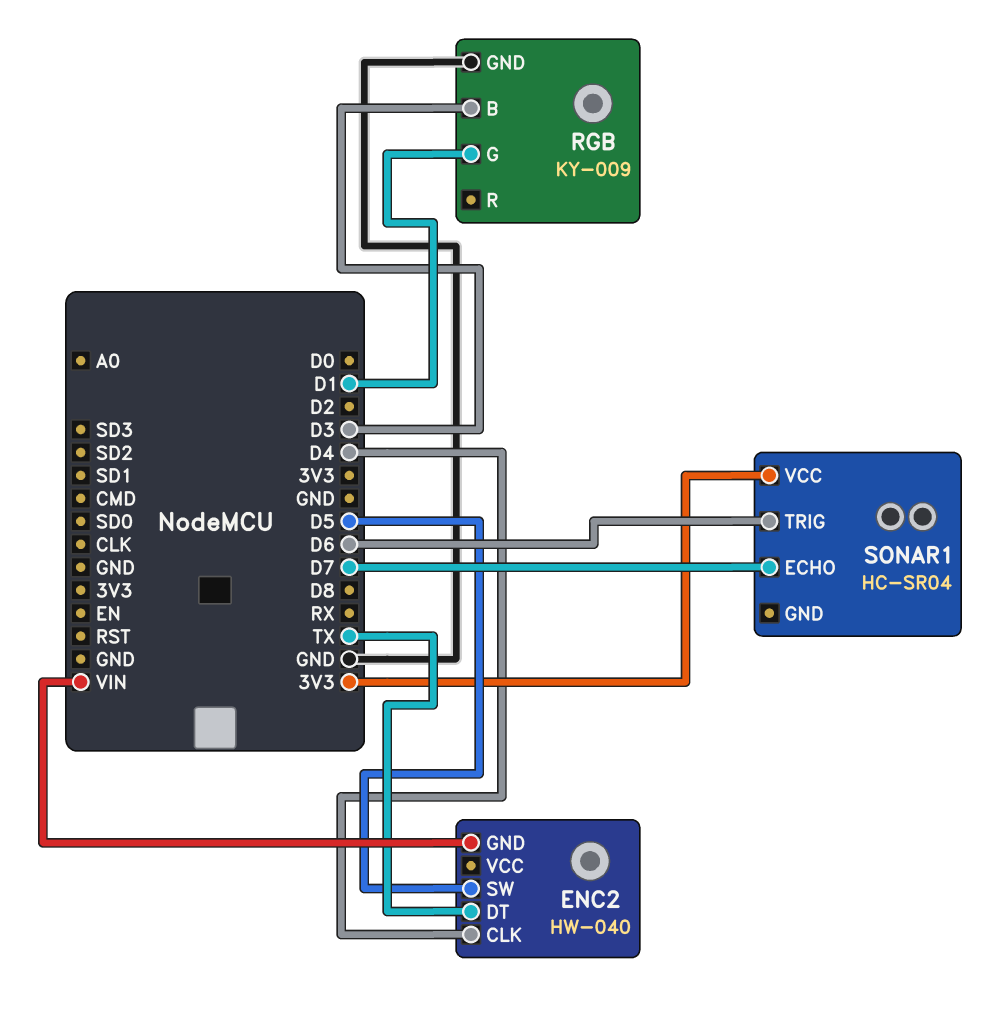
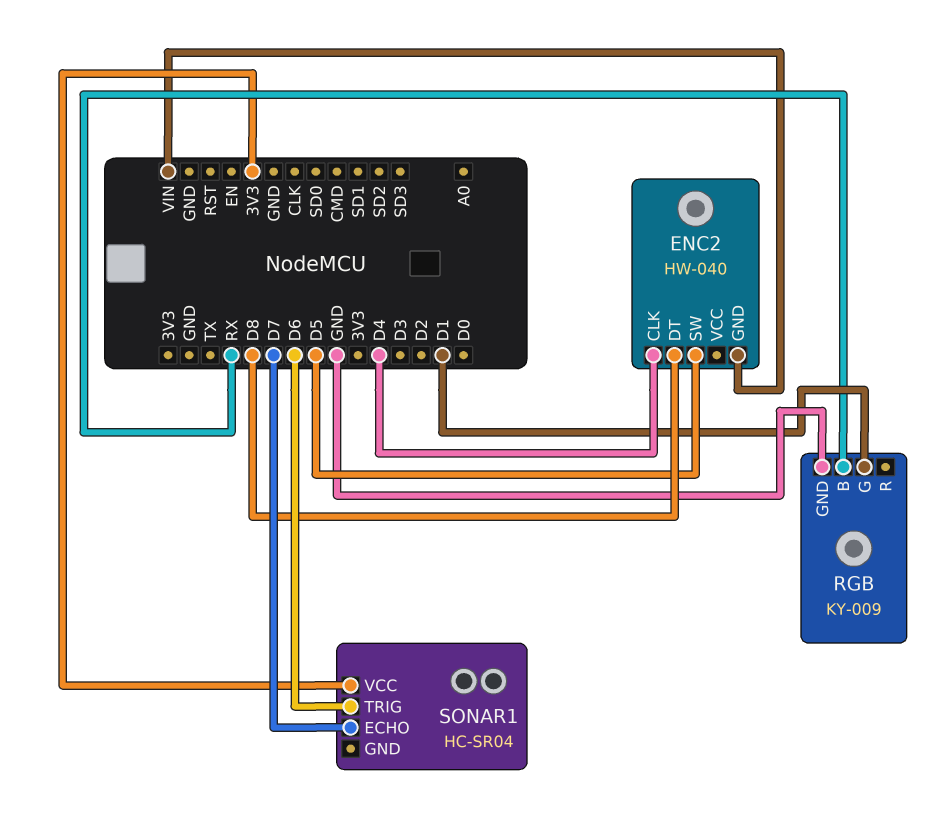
ENC2 pin DT: TX -> D8
RGB pin B: D3 -> RX

